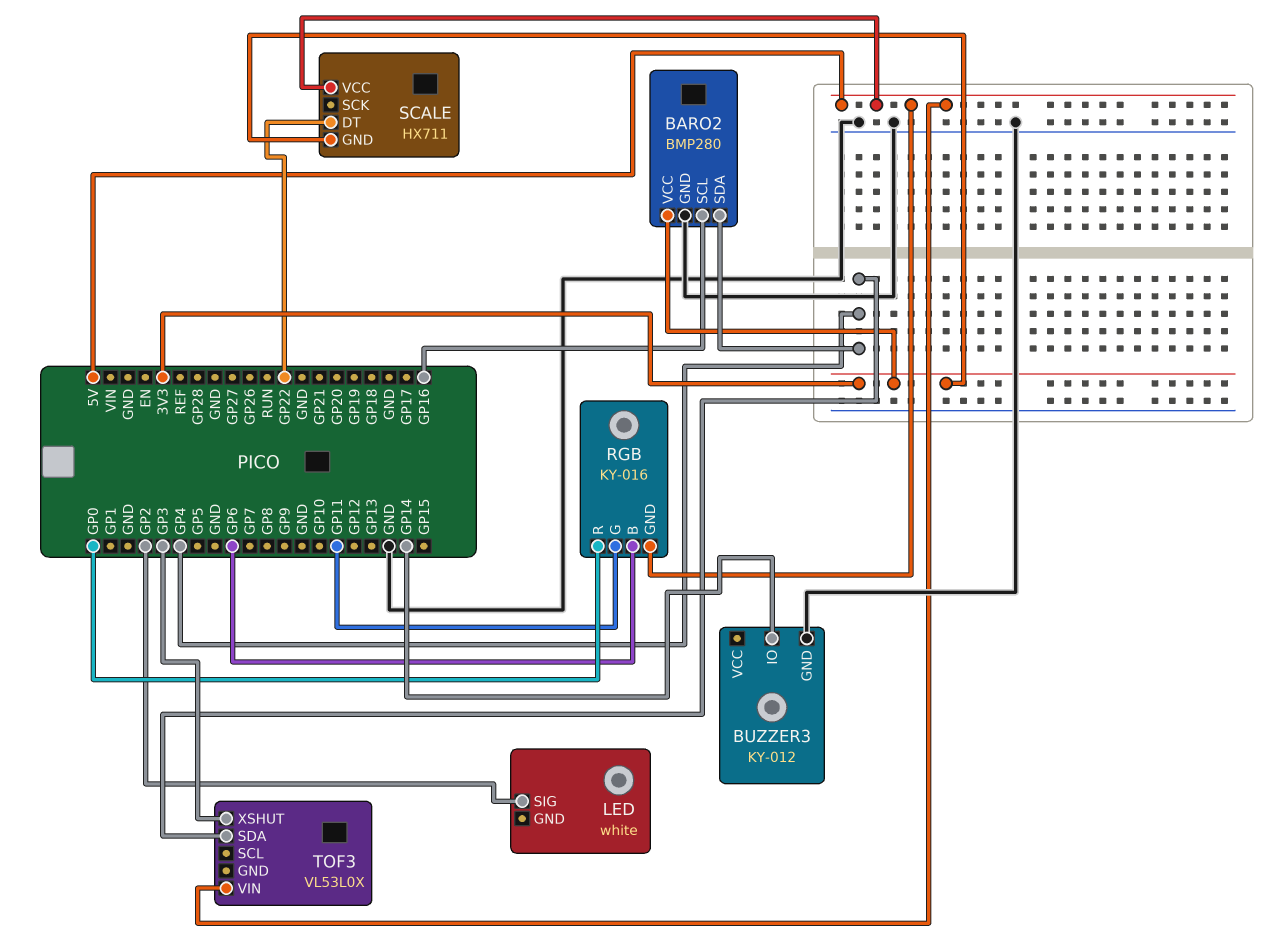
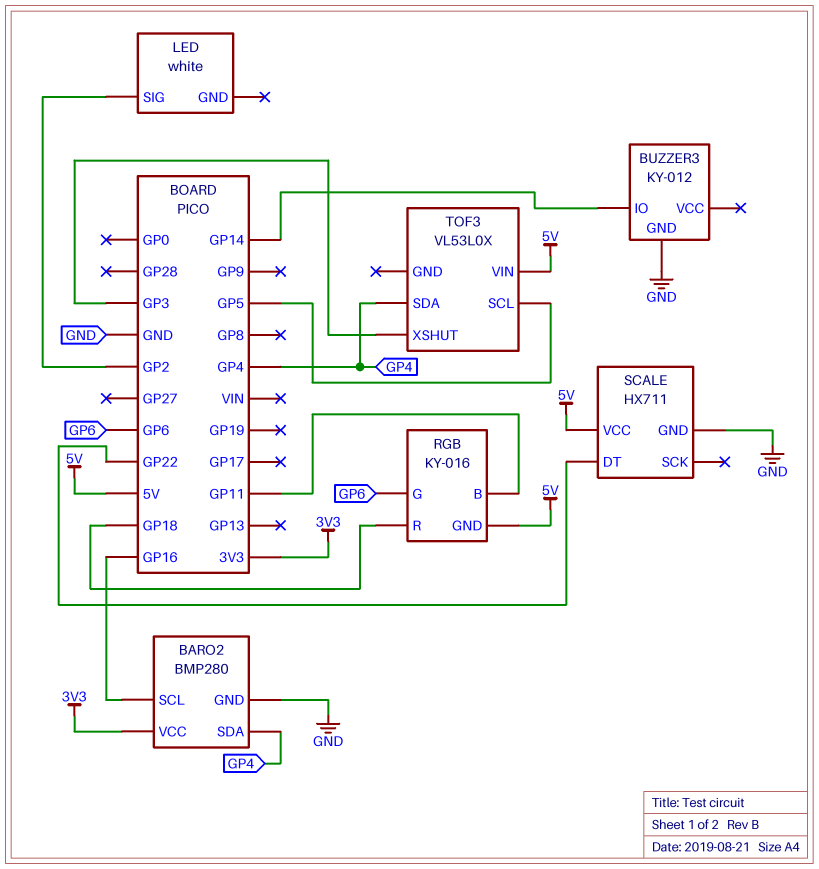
RGB pin B: GP6 -> GP11
RGB pin G: GP11 -> GP6
RGB pin R: GP0 -> GP18
SCALE pin GND: 3V3 -> GND
TOF3 pin SCL: none -> GP5

